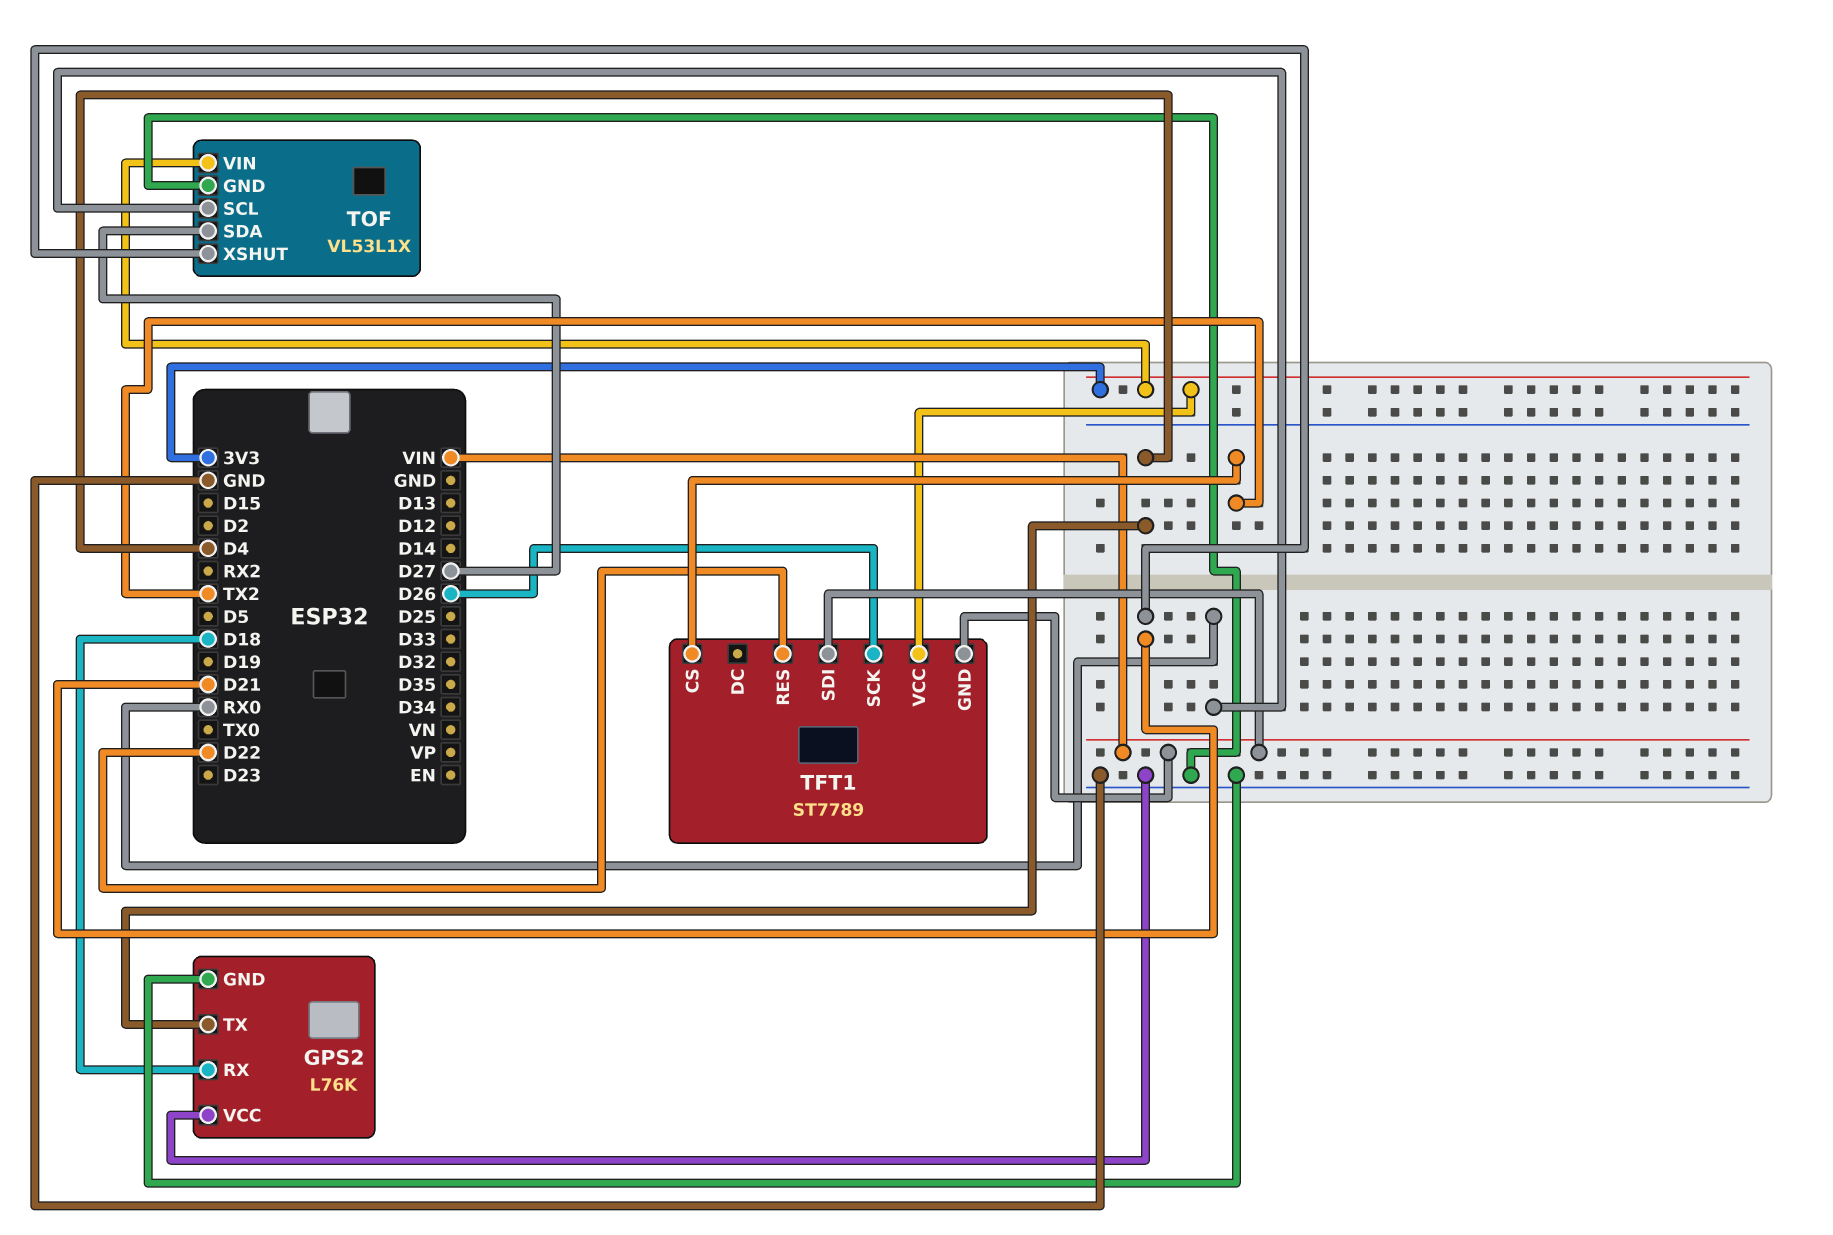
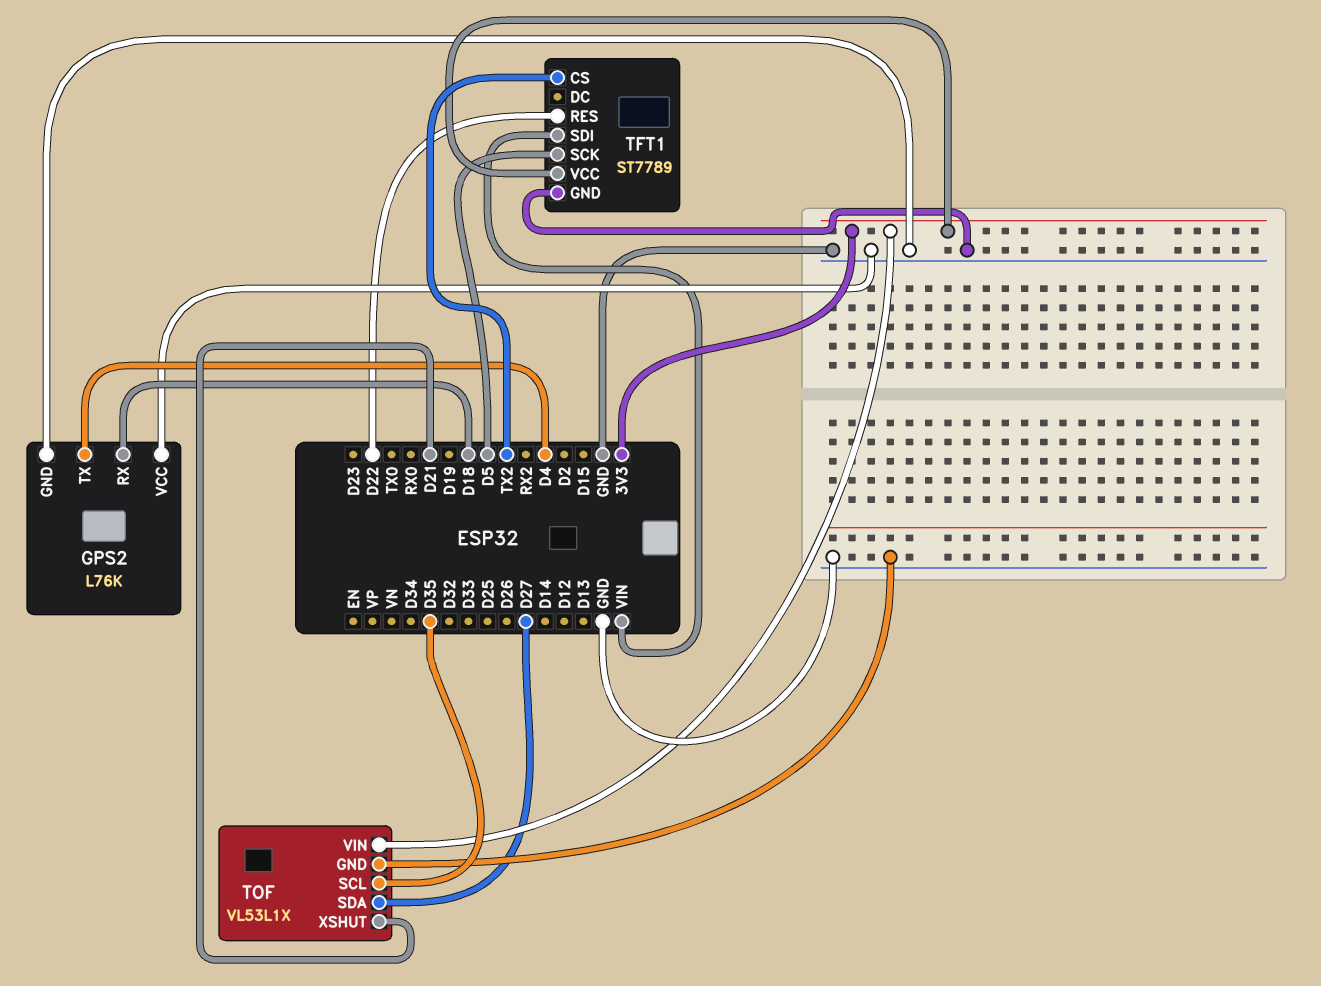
TFT1 pin GND: VIN -> GND
TFT1 pin SCK: D26 -> D5
TOF pin SCL: RX0 -> D35

